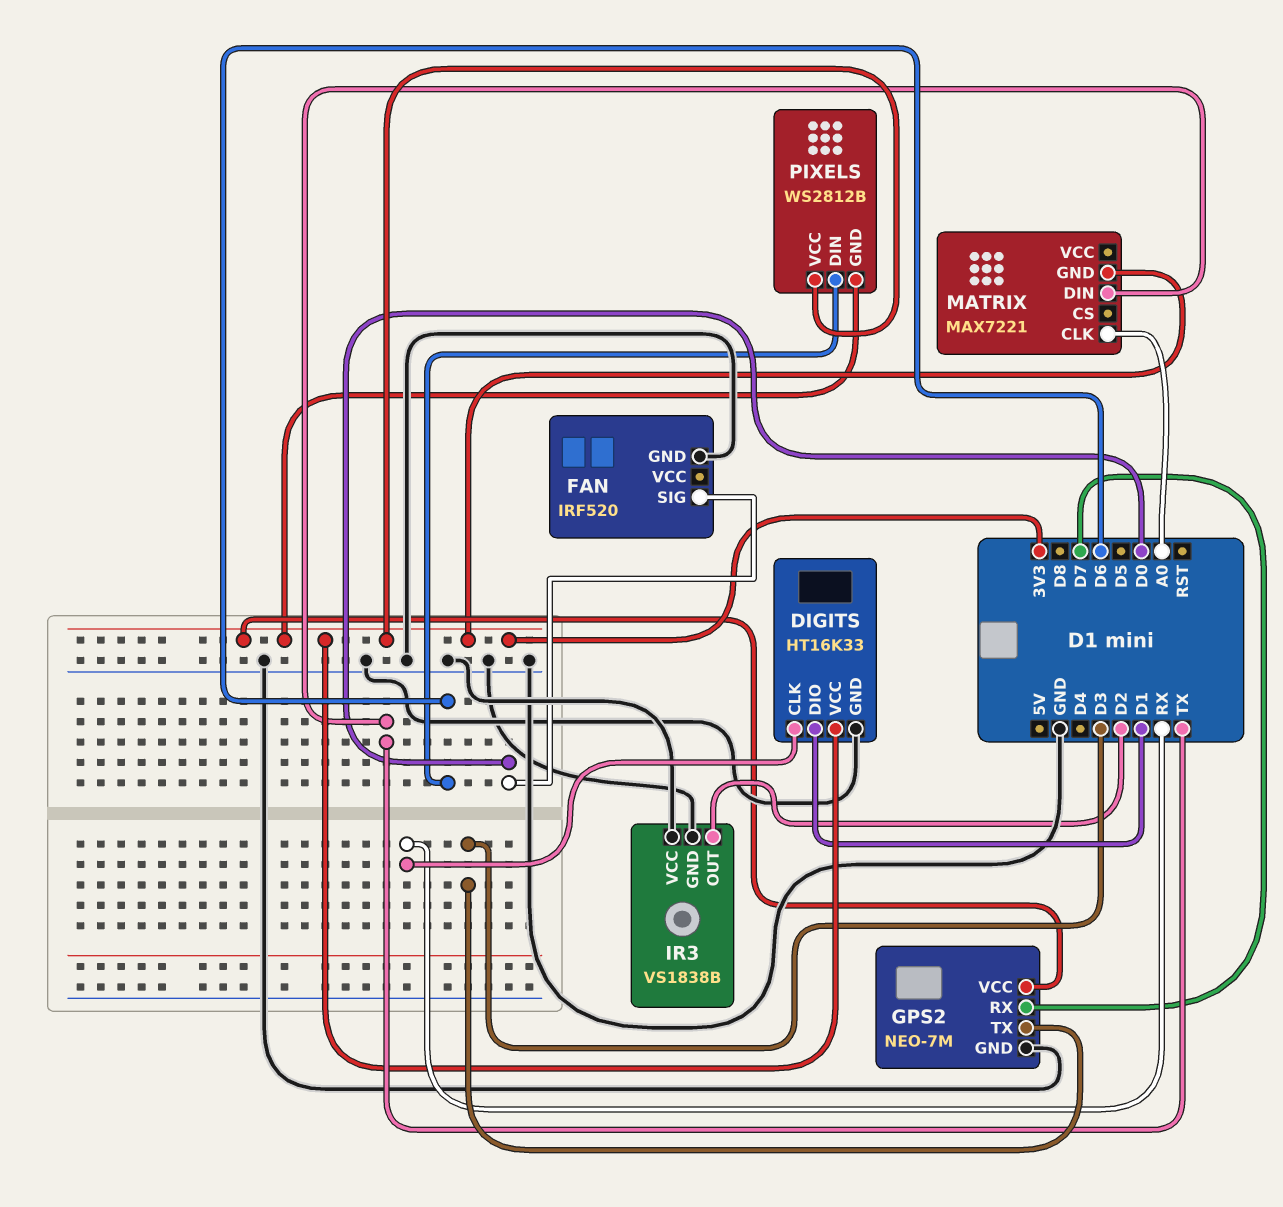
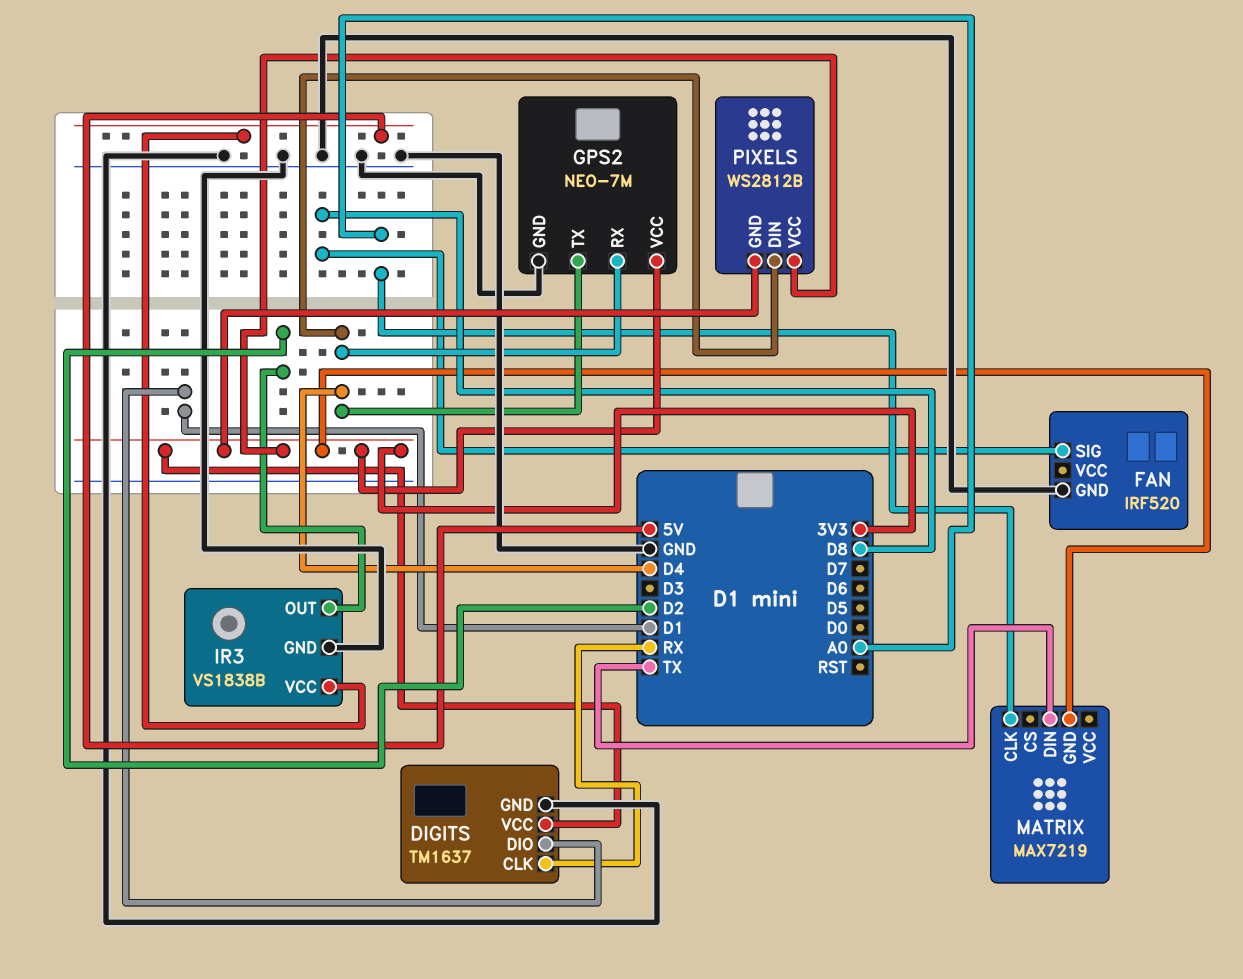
DIGITS: HT16K33 -> TM1637
FAN pin SIG: D0 -> D8
GPS2 pin RX: D7 -> D4
GPS2 pin TX: D3 -> D4
IR3 pin VCC: GND -> 5V
MATRIX: MAX7221 -> MAX7219
PIXELS pin DIN: D6 -> D4

